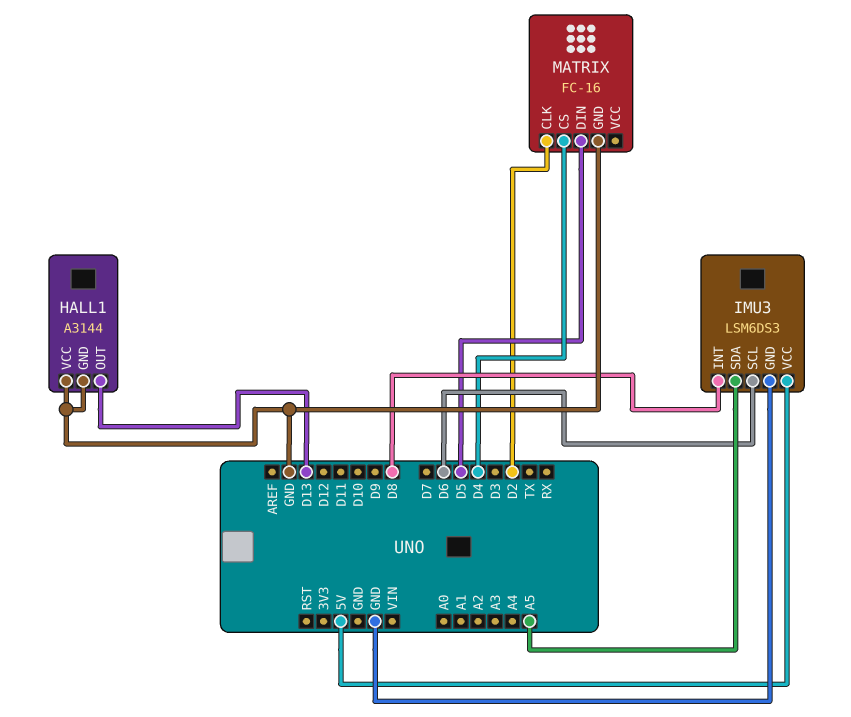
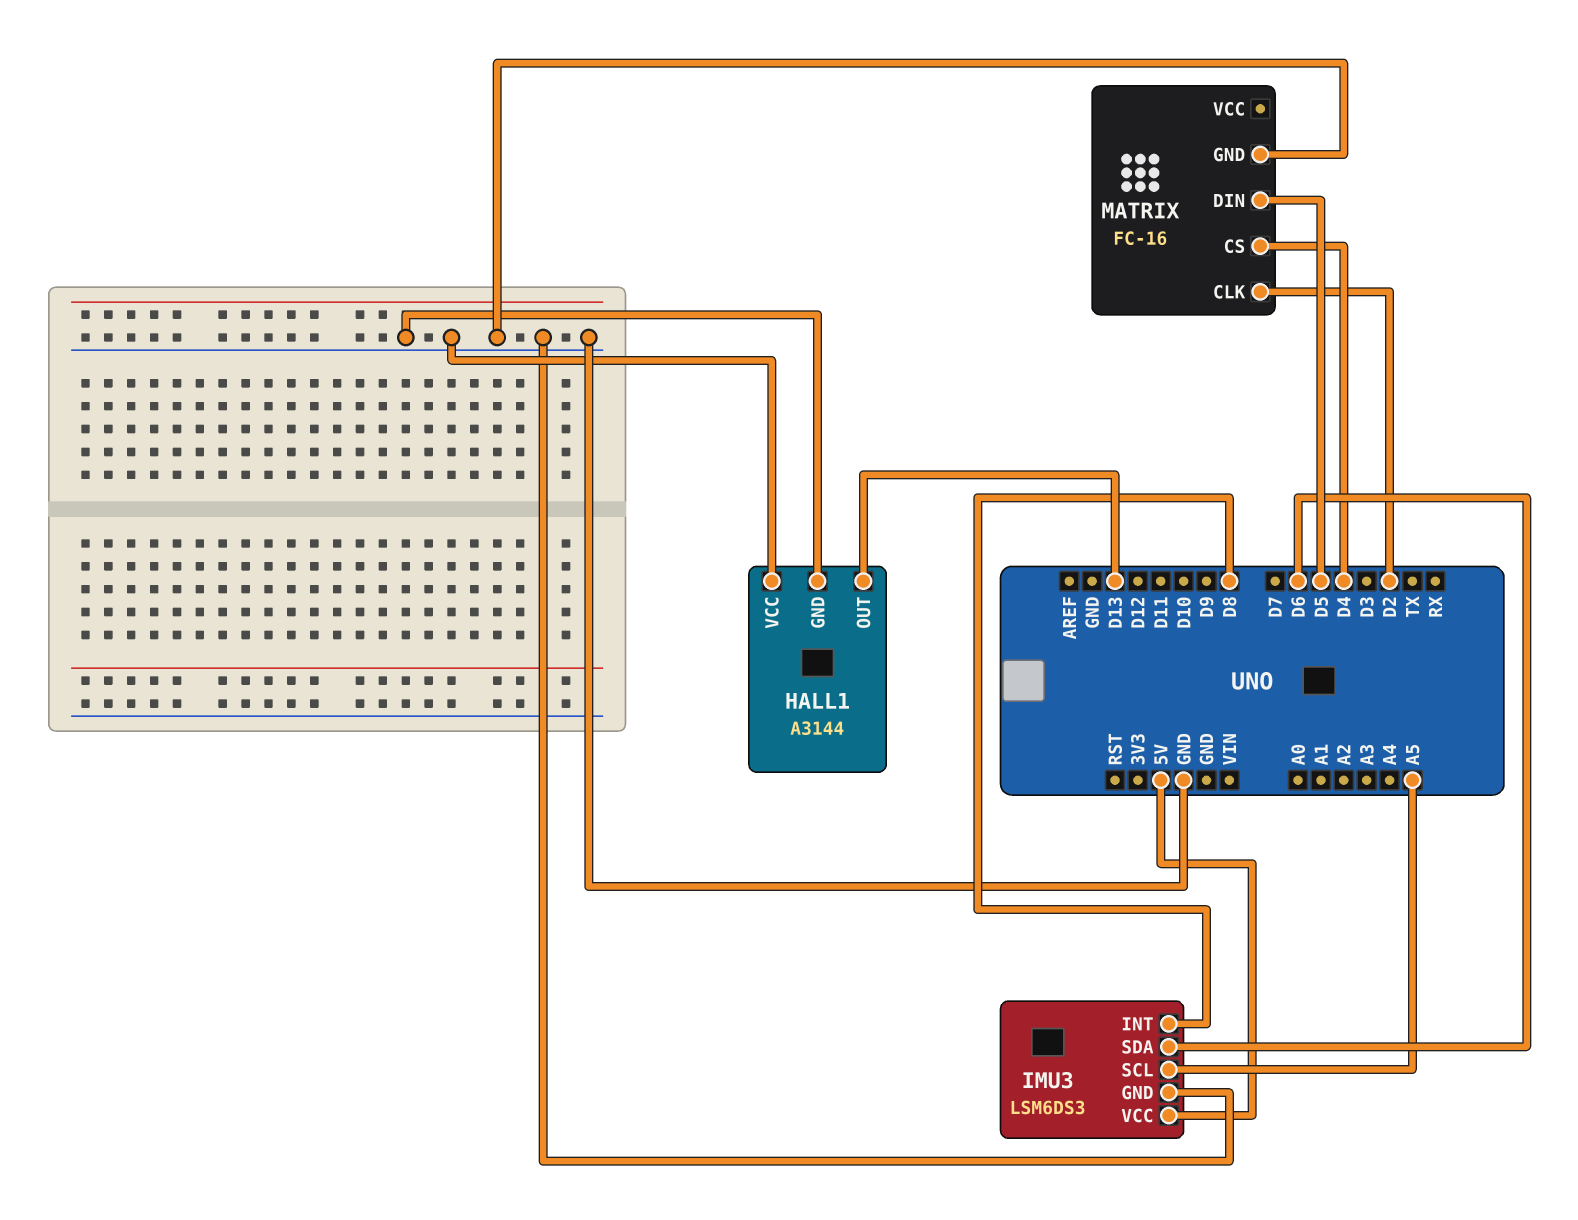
IMU3 pin SCL: D6 -> A5
IMU3 pin SDA: A5 -> D6

